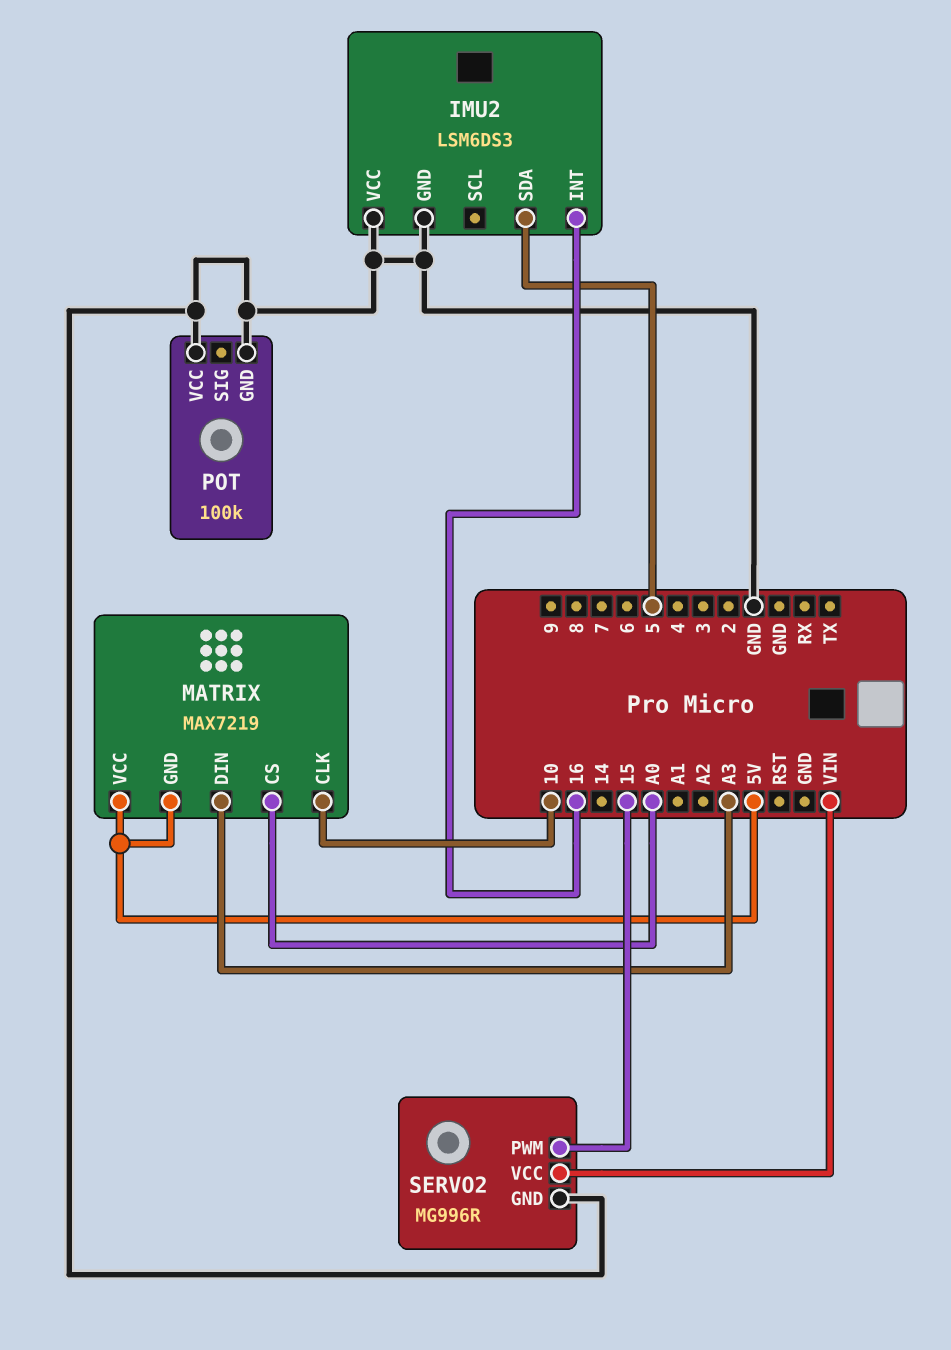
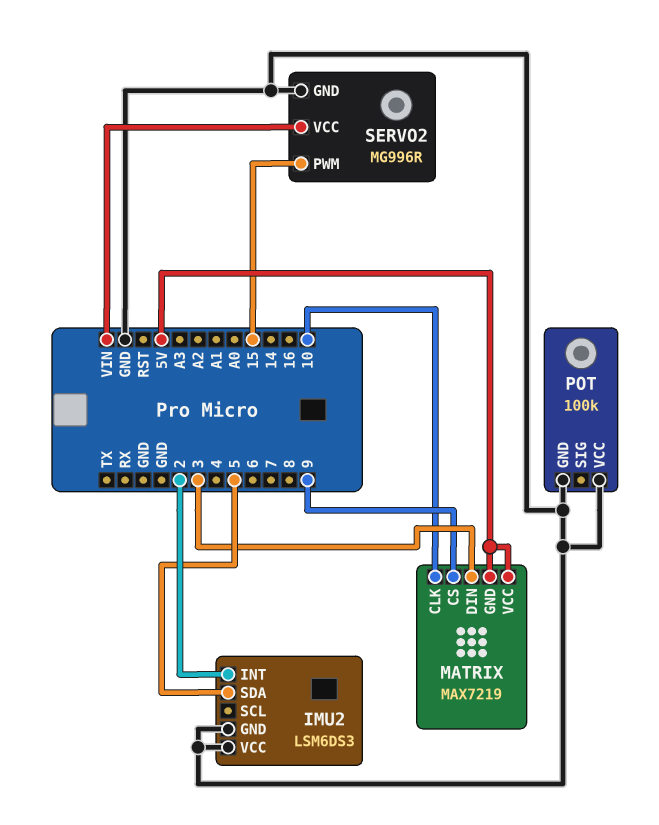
IMU2 pin INT: 16 -> 2
MATRIX pin CS: A0 -> 9
MATRIX pin DIN: A3 -> 3

